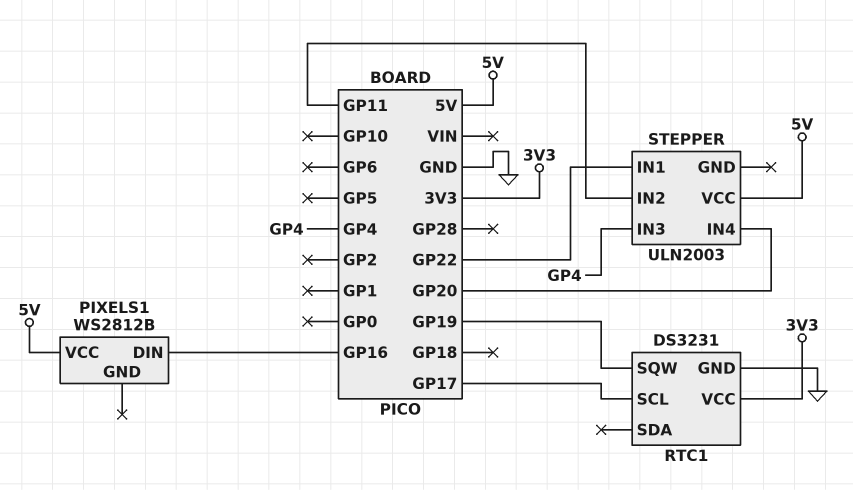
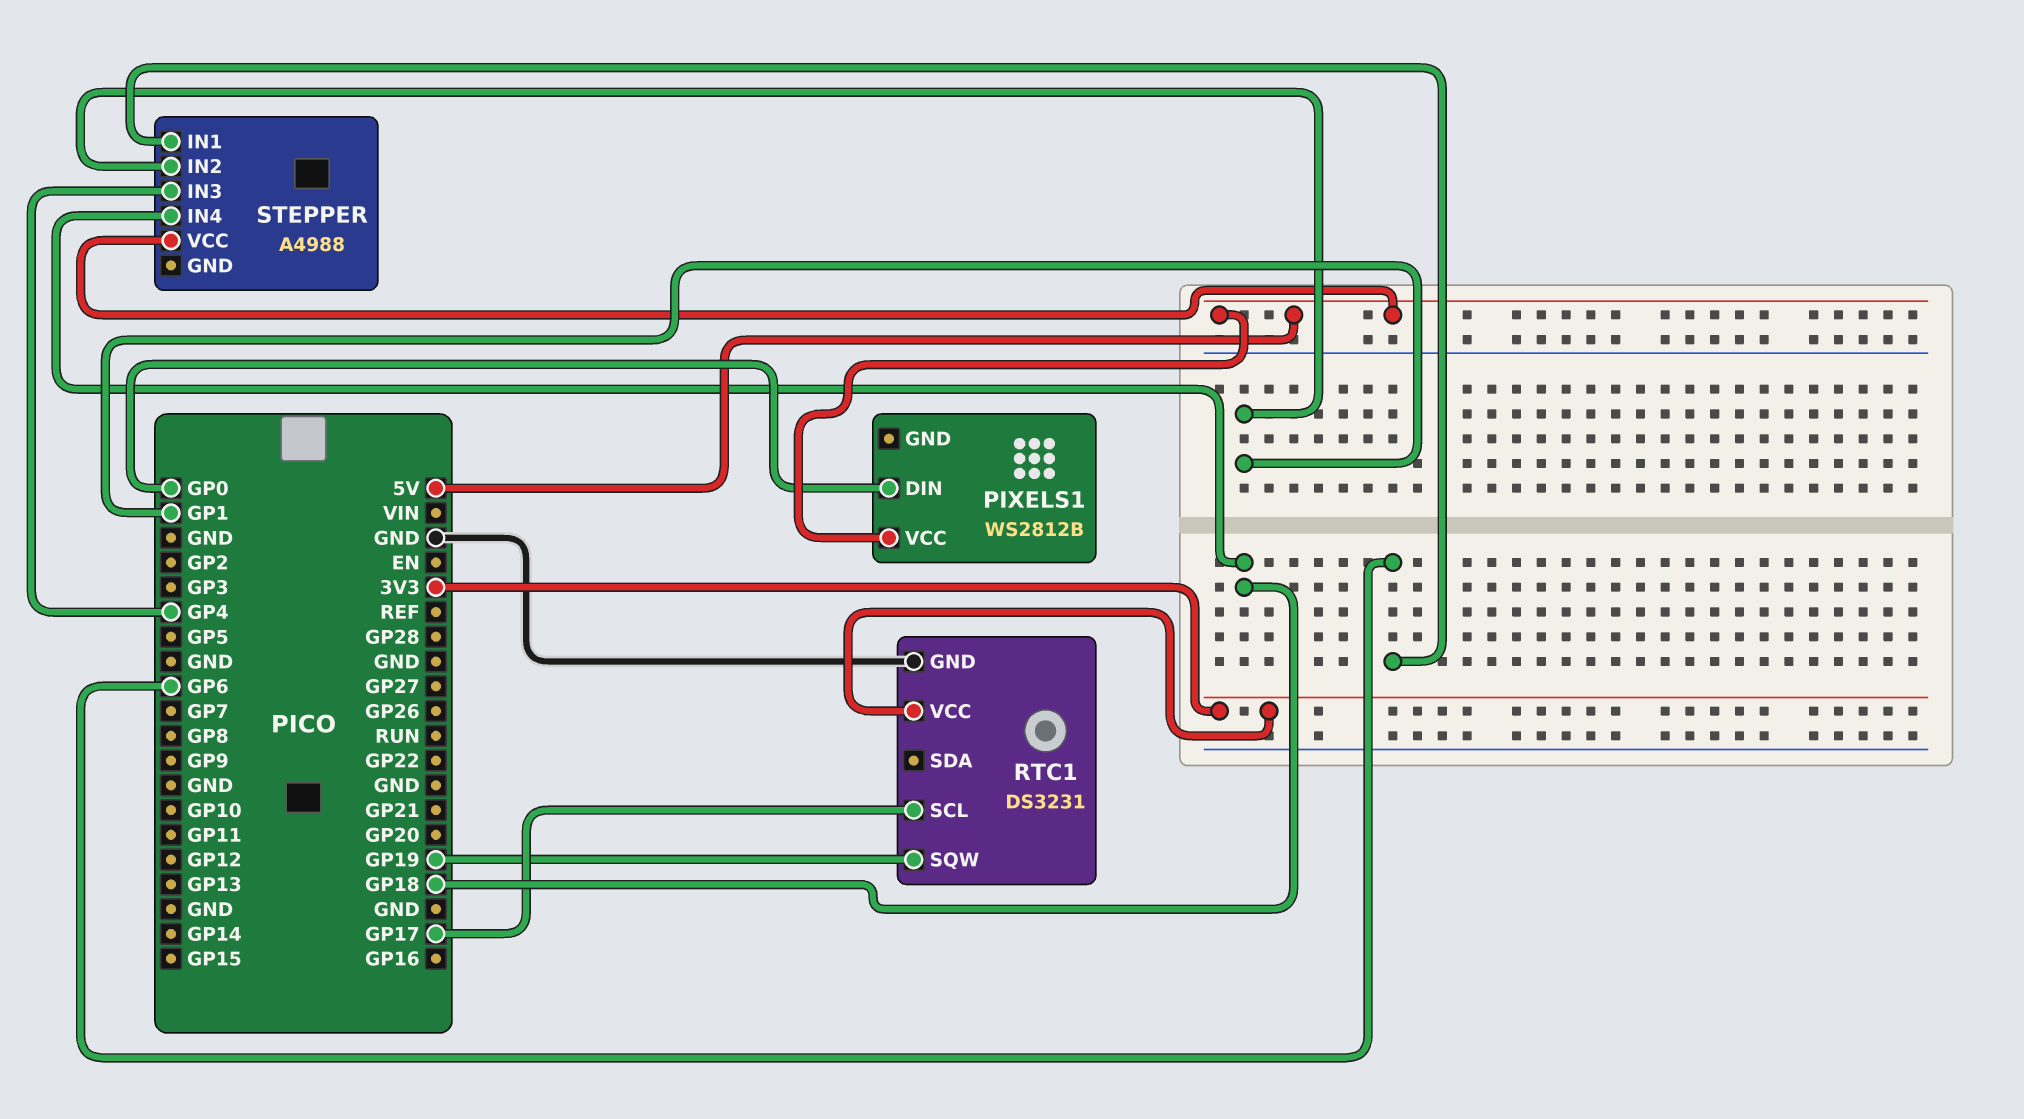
PIXELS1 pin DIN: GP16 -> GP0
STEPPER: ULN2003 -> A4988
STEPPER pin IN1: GP22 -> GP6
STEPPER pin IN2: GP11 -> GP1
STEPPER pin IN4: GP20 -> GP18

